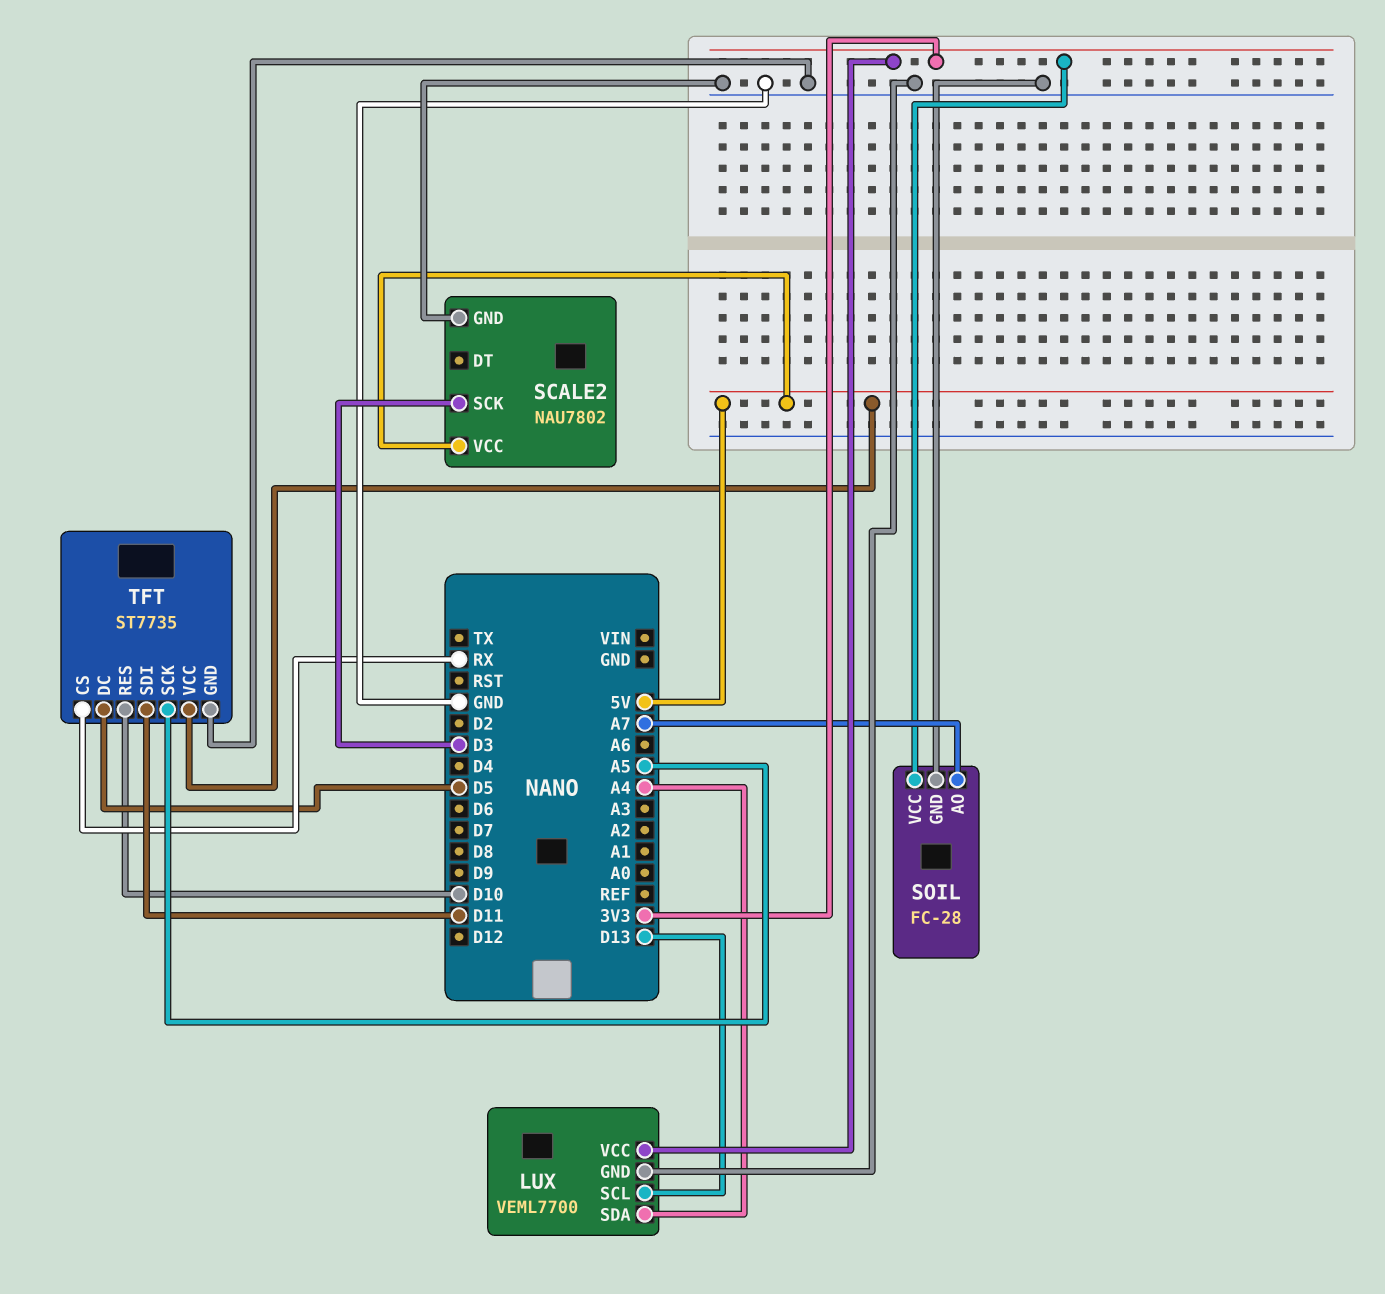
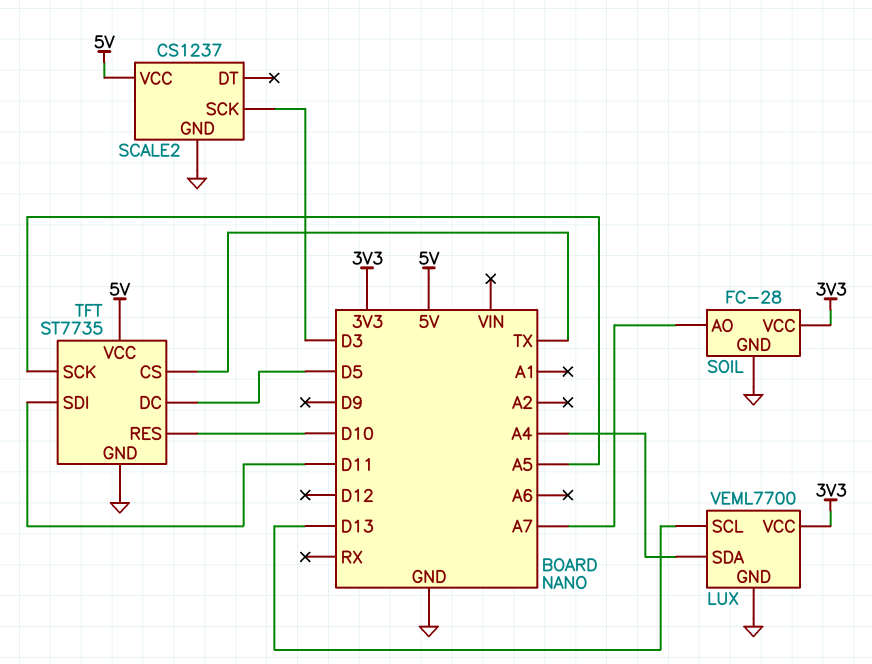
SCALE2: NAU7802 -> CS1237
TFT pin CS: RX -> TX

